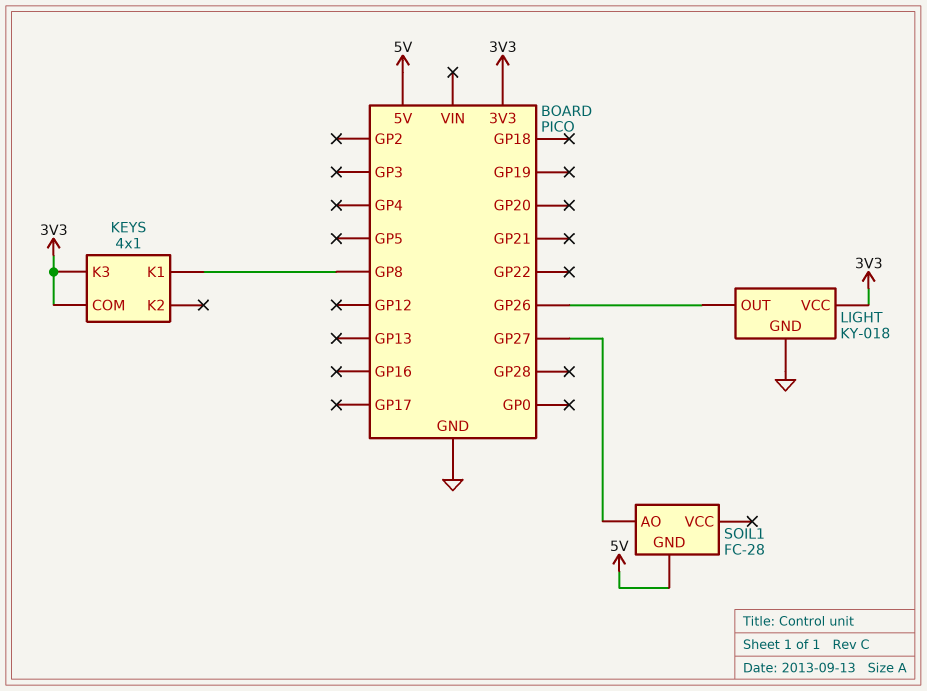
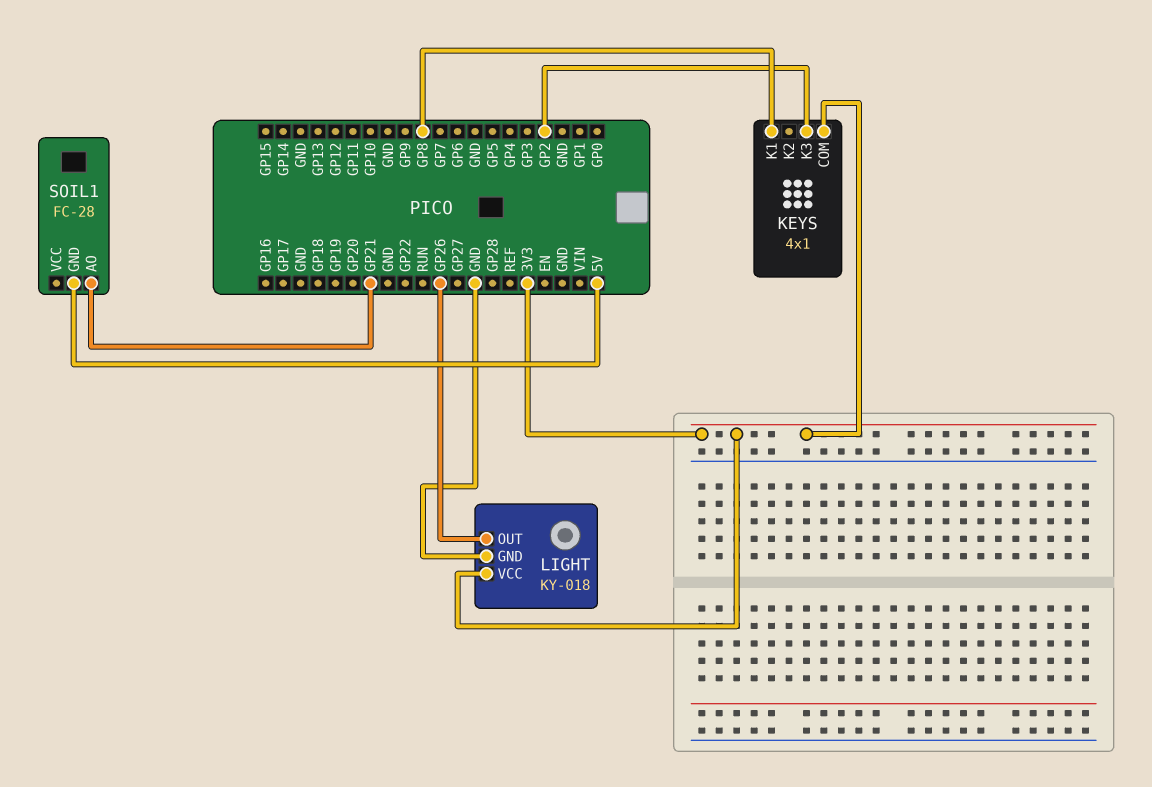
KEYS pin K3: 3V3 -> GP2
SOIL1 pin AO: GP27 -> GP21

